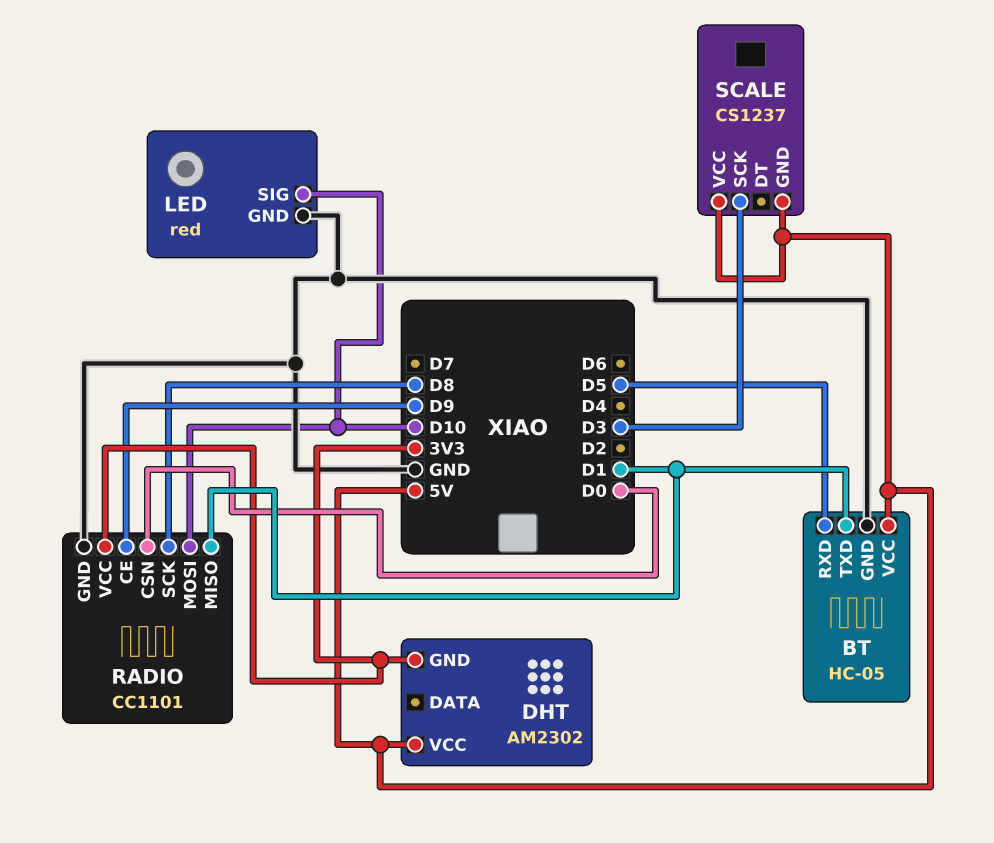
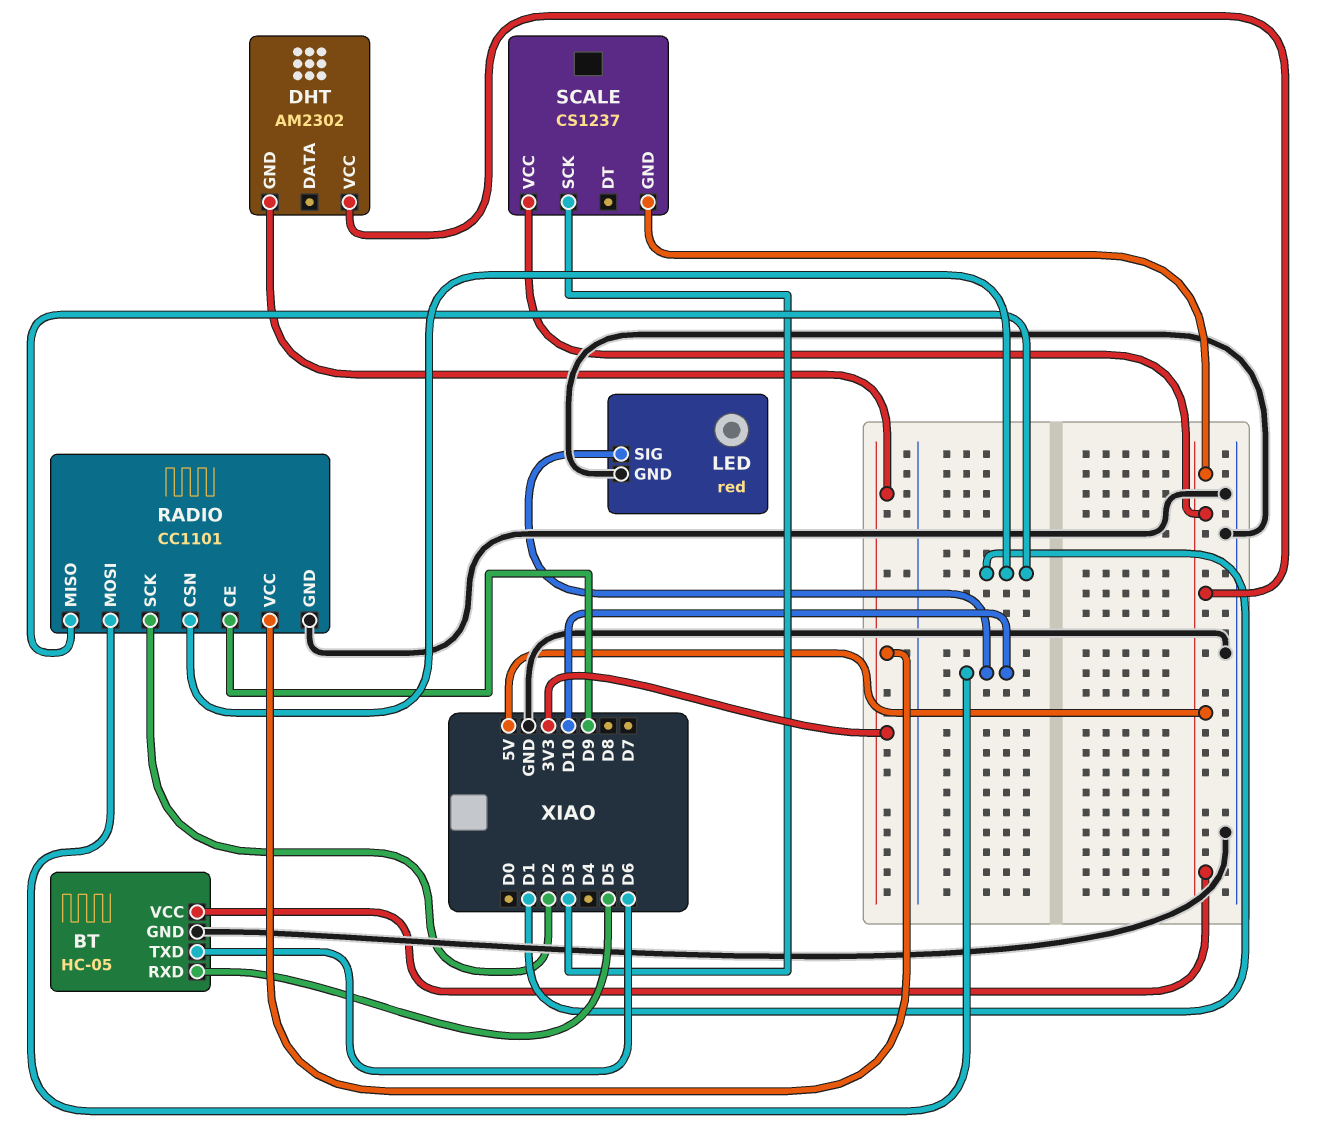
BT pin TXD: D1 -> D6
RADIO pin CSN: D0 -> D1
RADIO pin SCK: D8 -> D2

